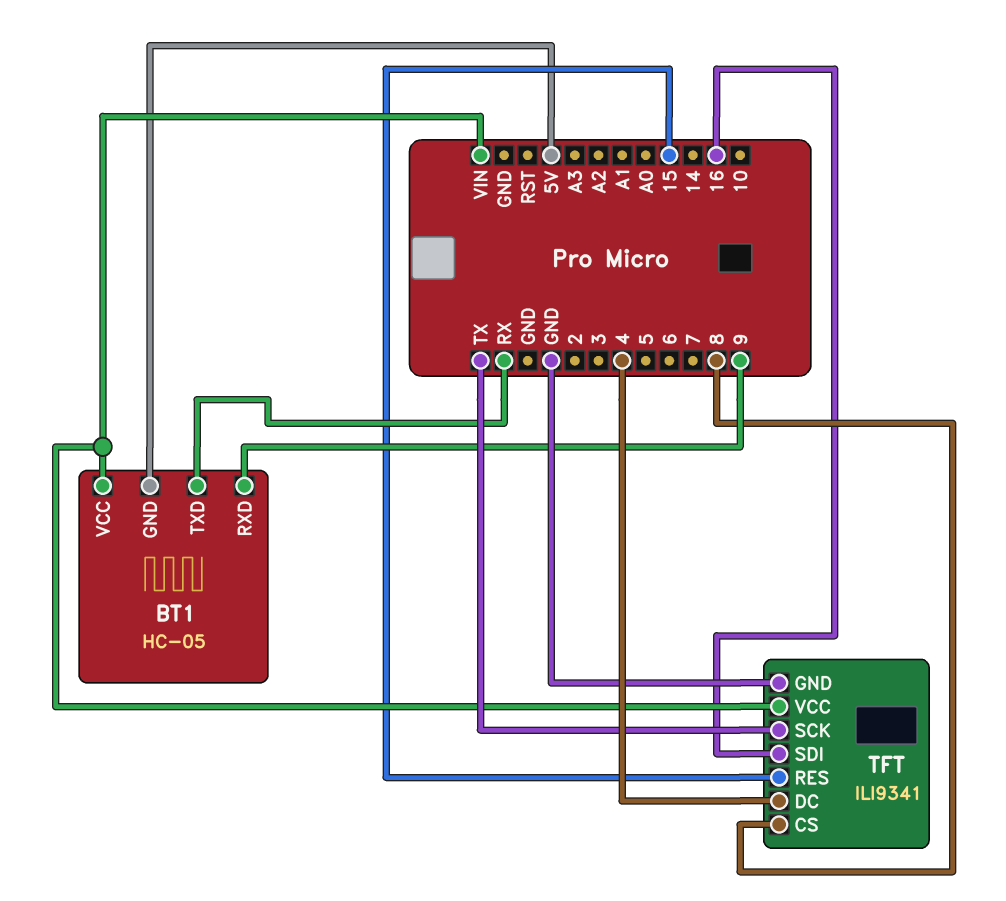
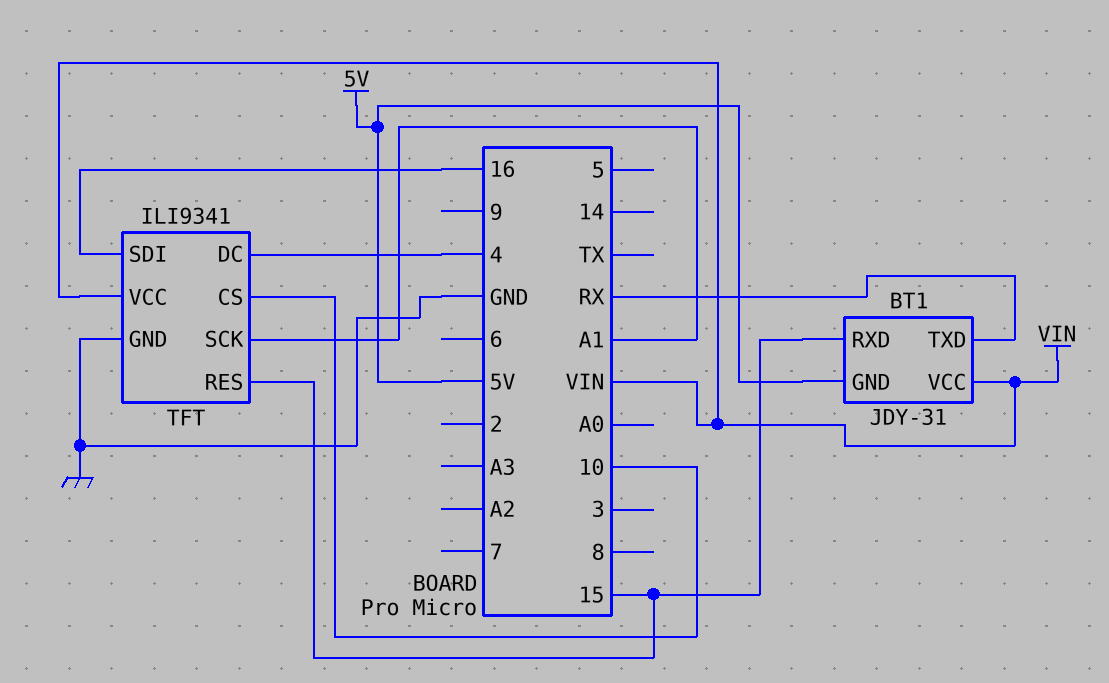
BT1: HC-05 -> JDY-31
BT1 pin RXD: 9 -> 15
TFT pin CS: 8 -> 10
TFT pin SCK: TX -> A1

